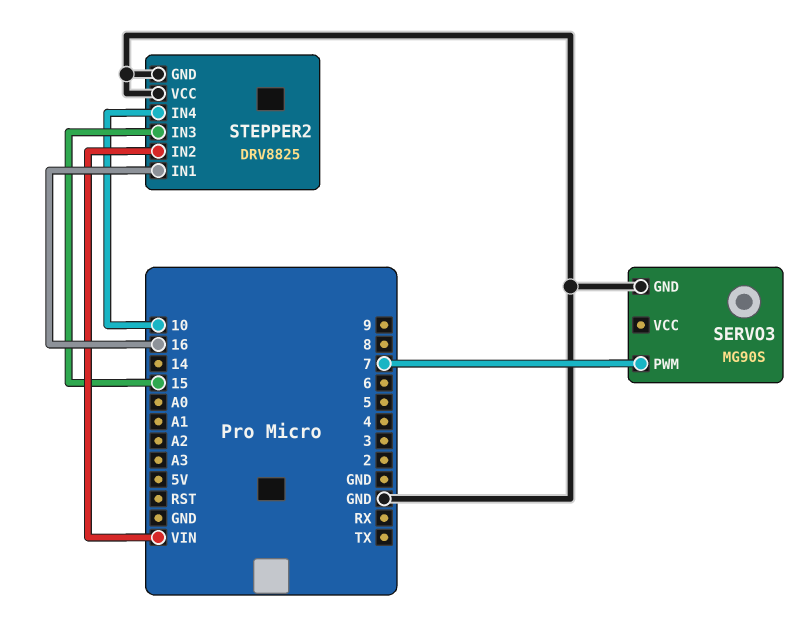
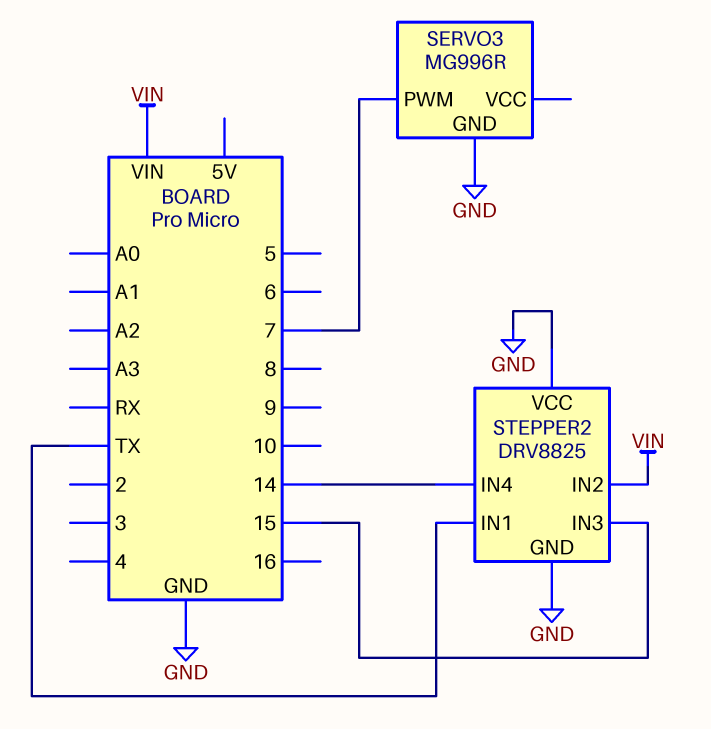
SERVO3: MG90S -> MG996R
STEPPER2 pin IN1: 16 -> TX
STEPPER2 pin IN4: 10 -> 14

